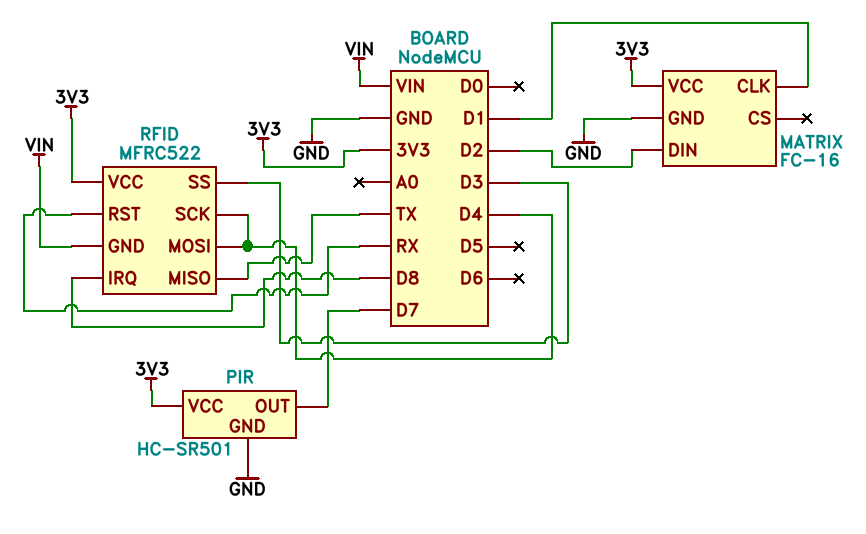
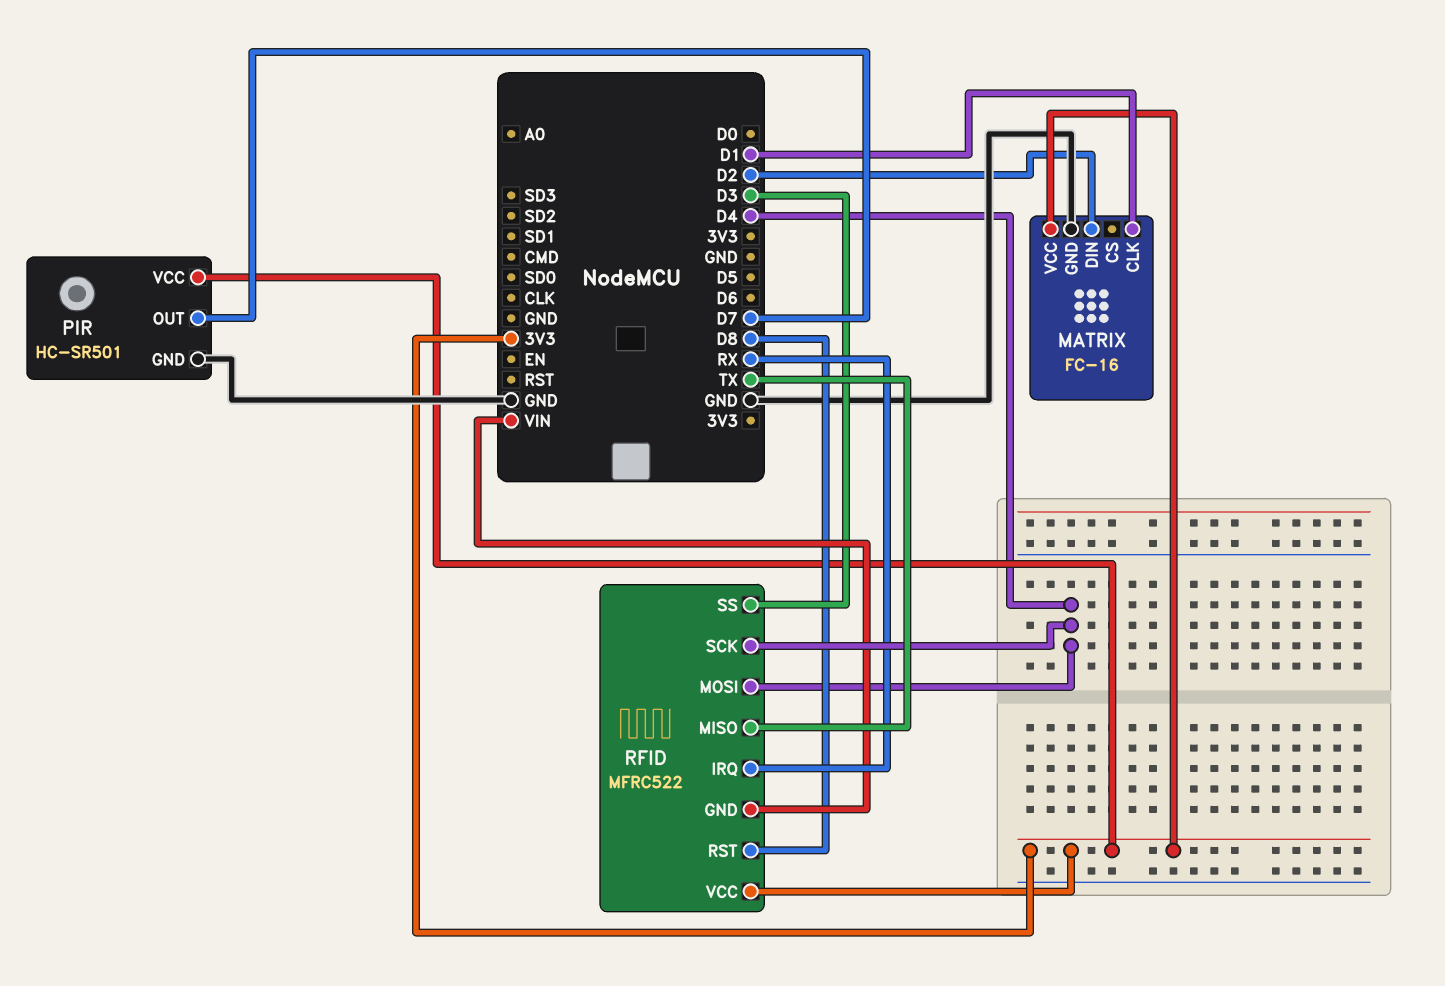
RFID pin IRQ: D8 -> RX
RFID pin RST: RX -> D8

